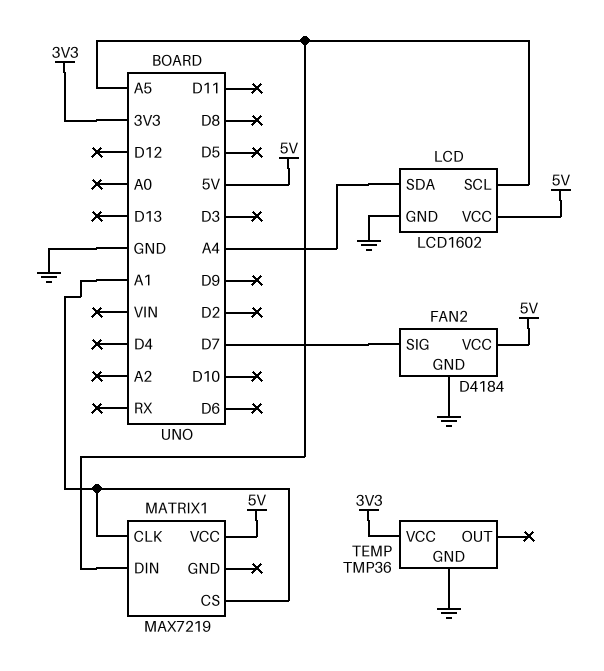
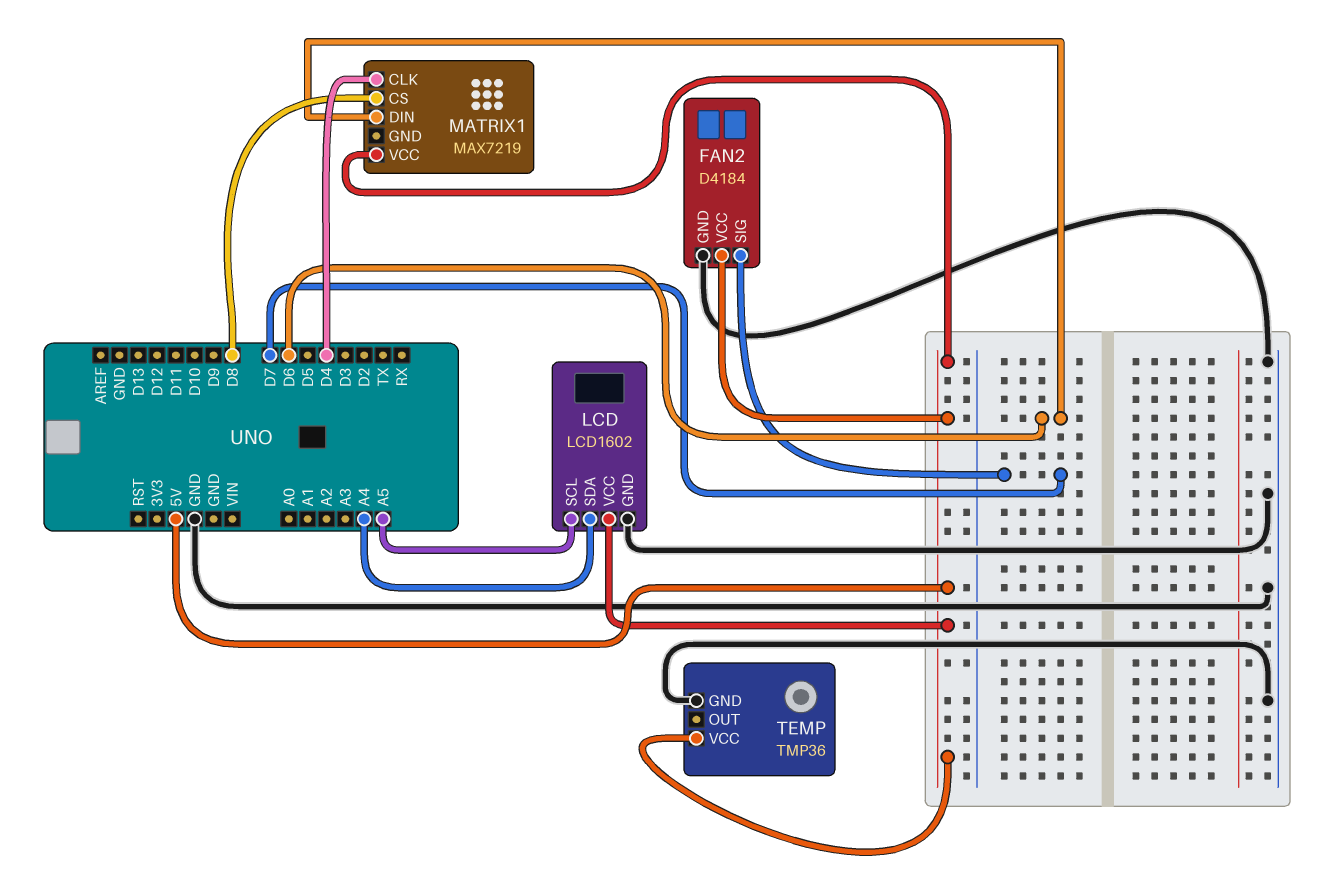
MATRIX1 pin CLK: A1 -> D4
MATRIX1 pin CS: A1 -> D8
MATRIX1 pin DIN: A5 -> D6
TEMP pin VCC: 3V3 -> 5V

